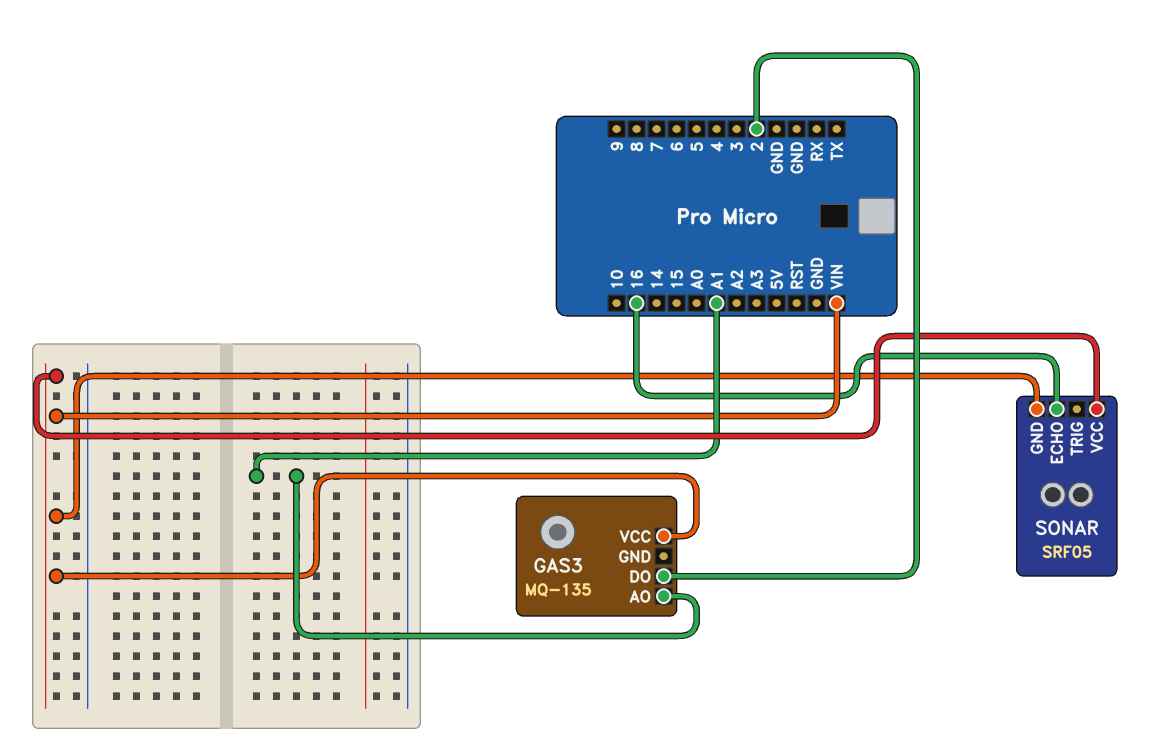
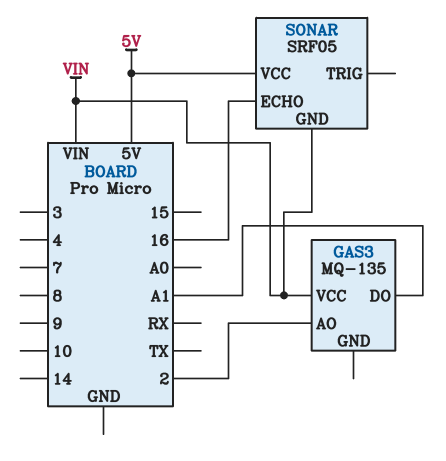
GAS3 pin AO: A1 -> 2
GAS3 pin DO: 2 -> A1
SONAR pin VCC: VIN -> 5V

